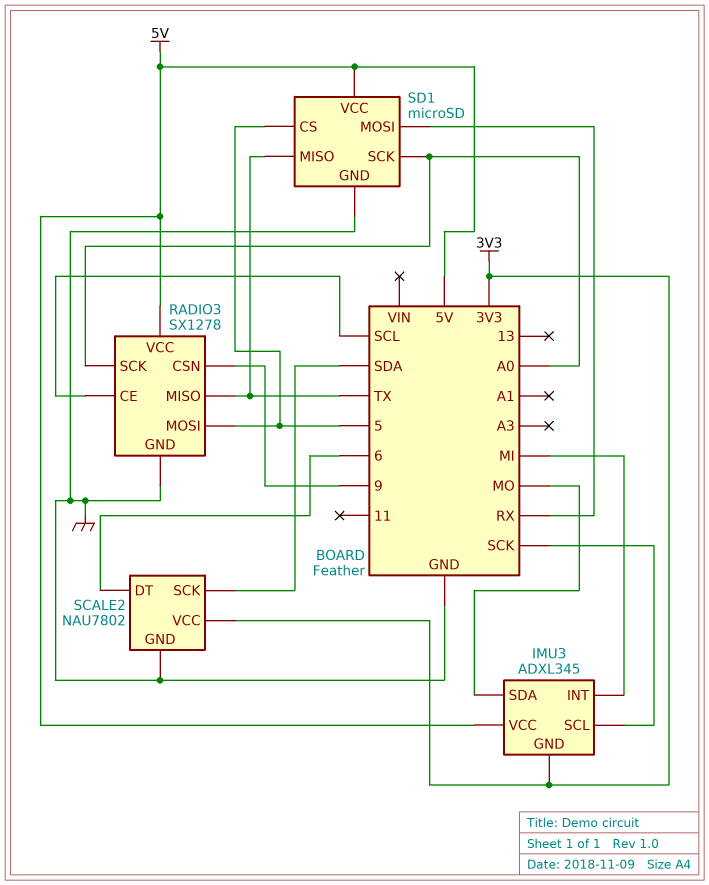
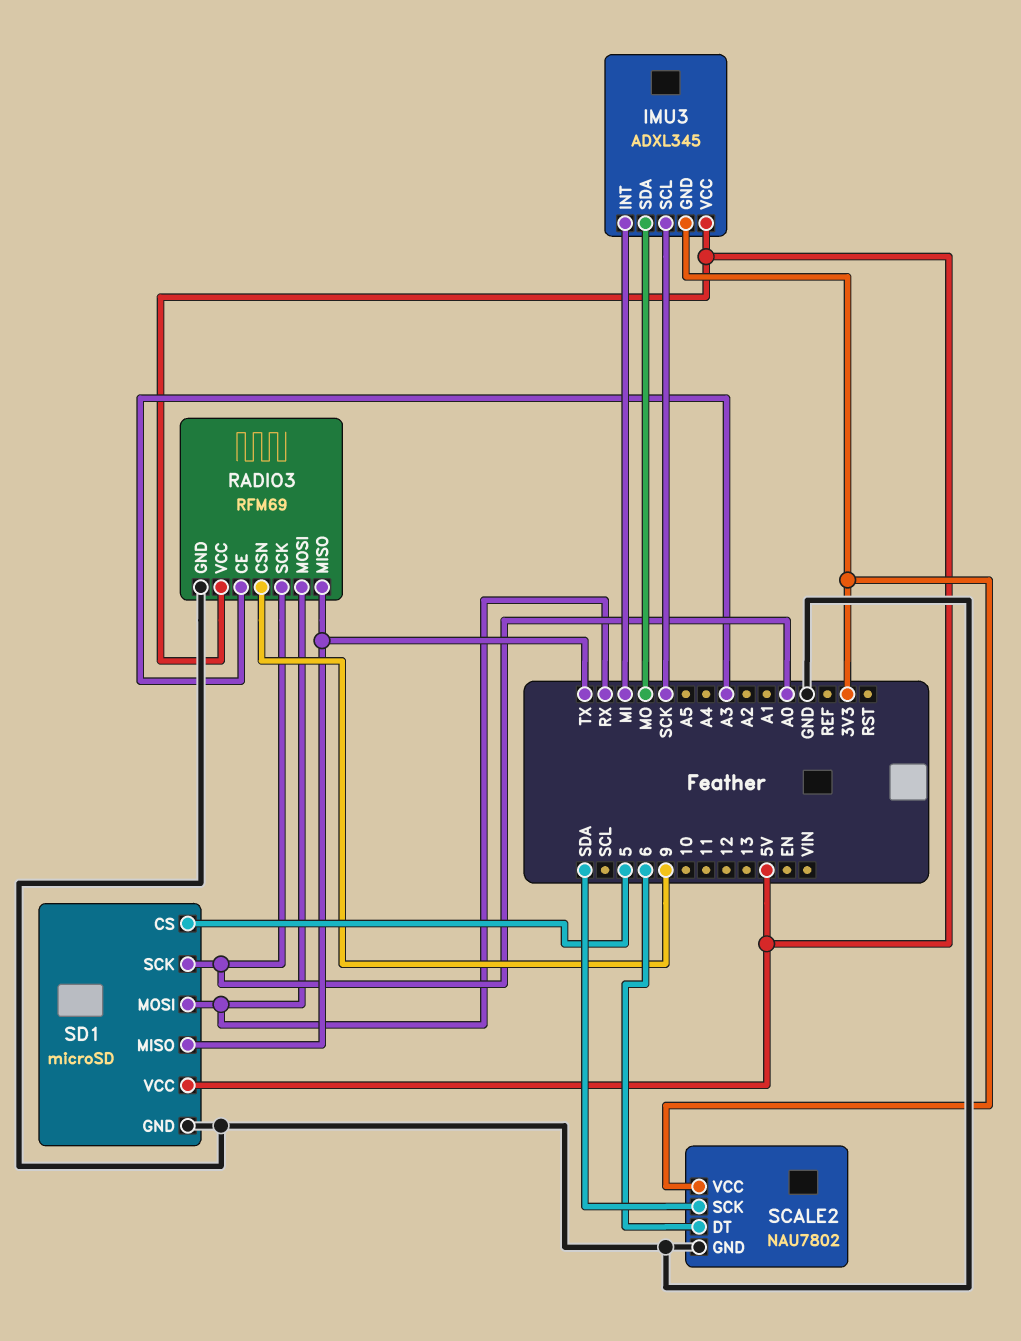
RADIO3: SX1278 -> RFM69
RADIO3 pin CE: SCL -> A3
RADIO3 pin MOSI: 5 -> RX

